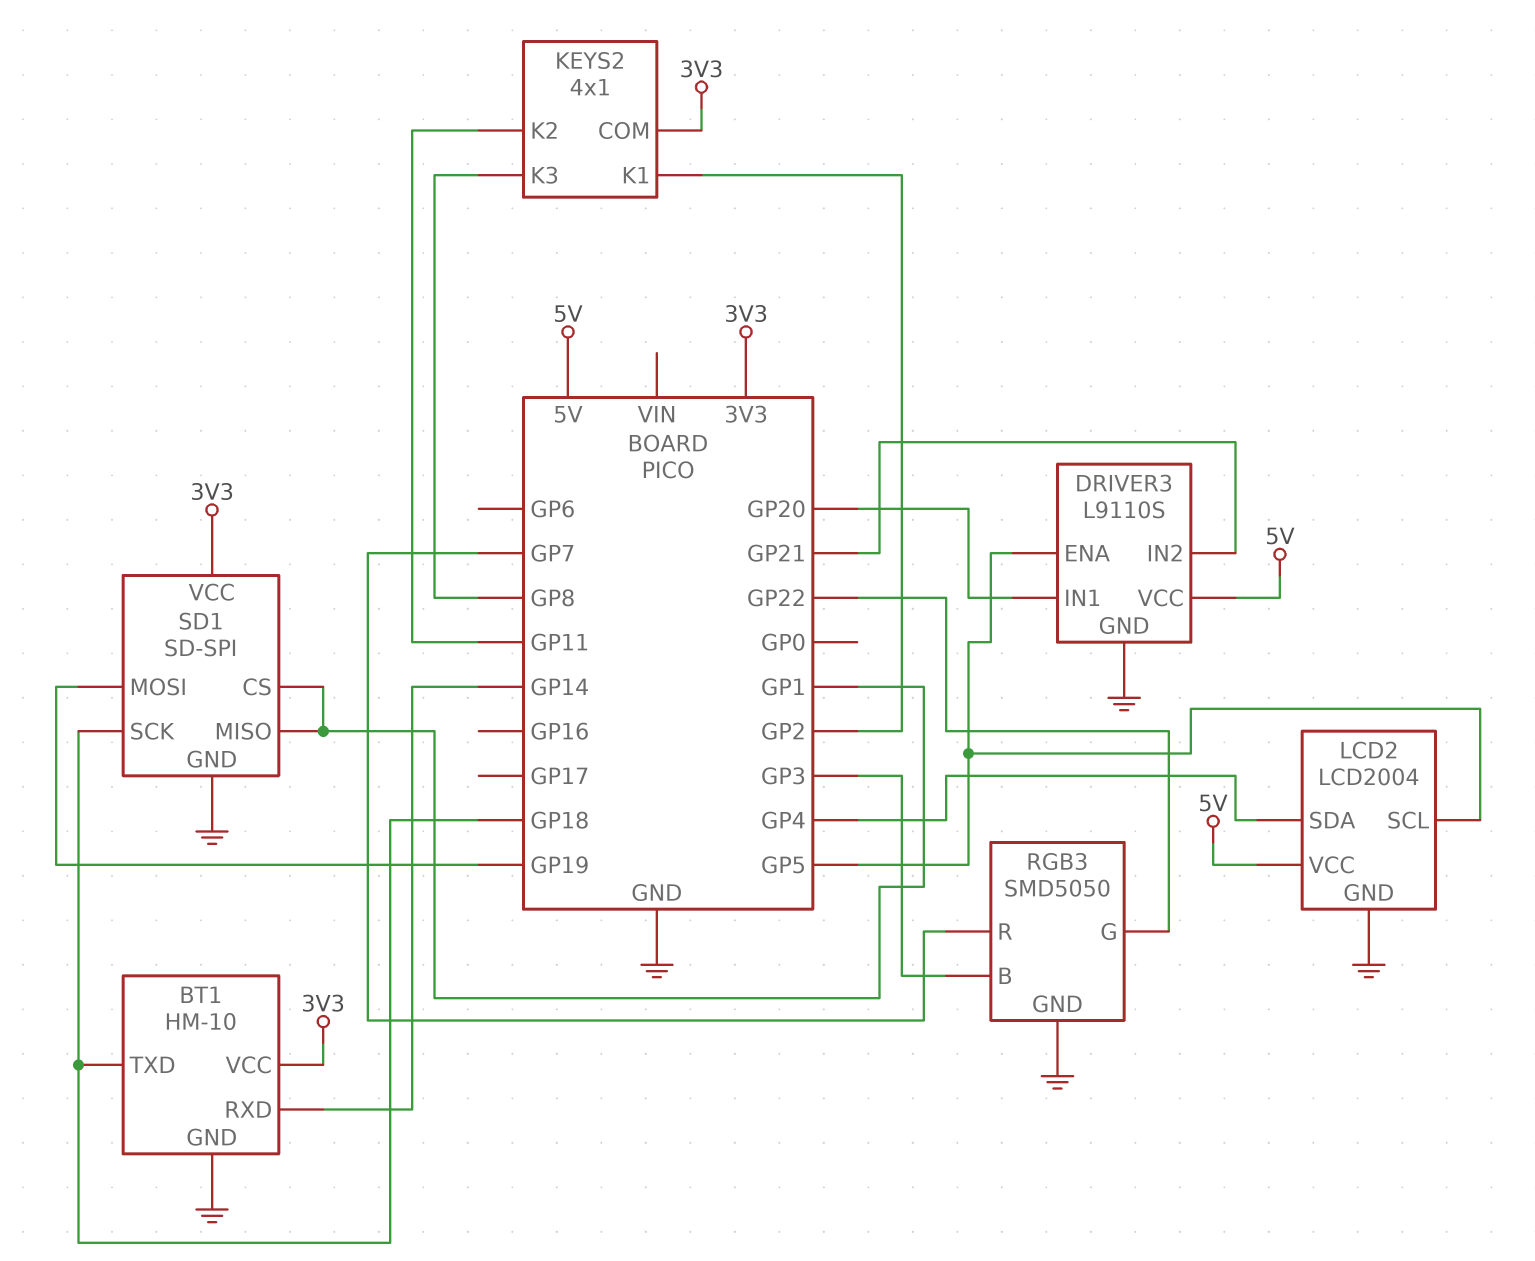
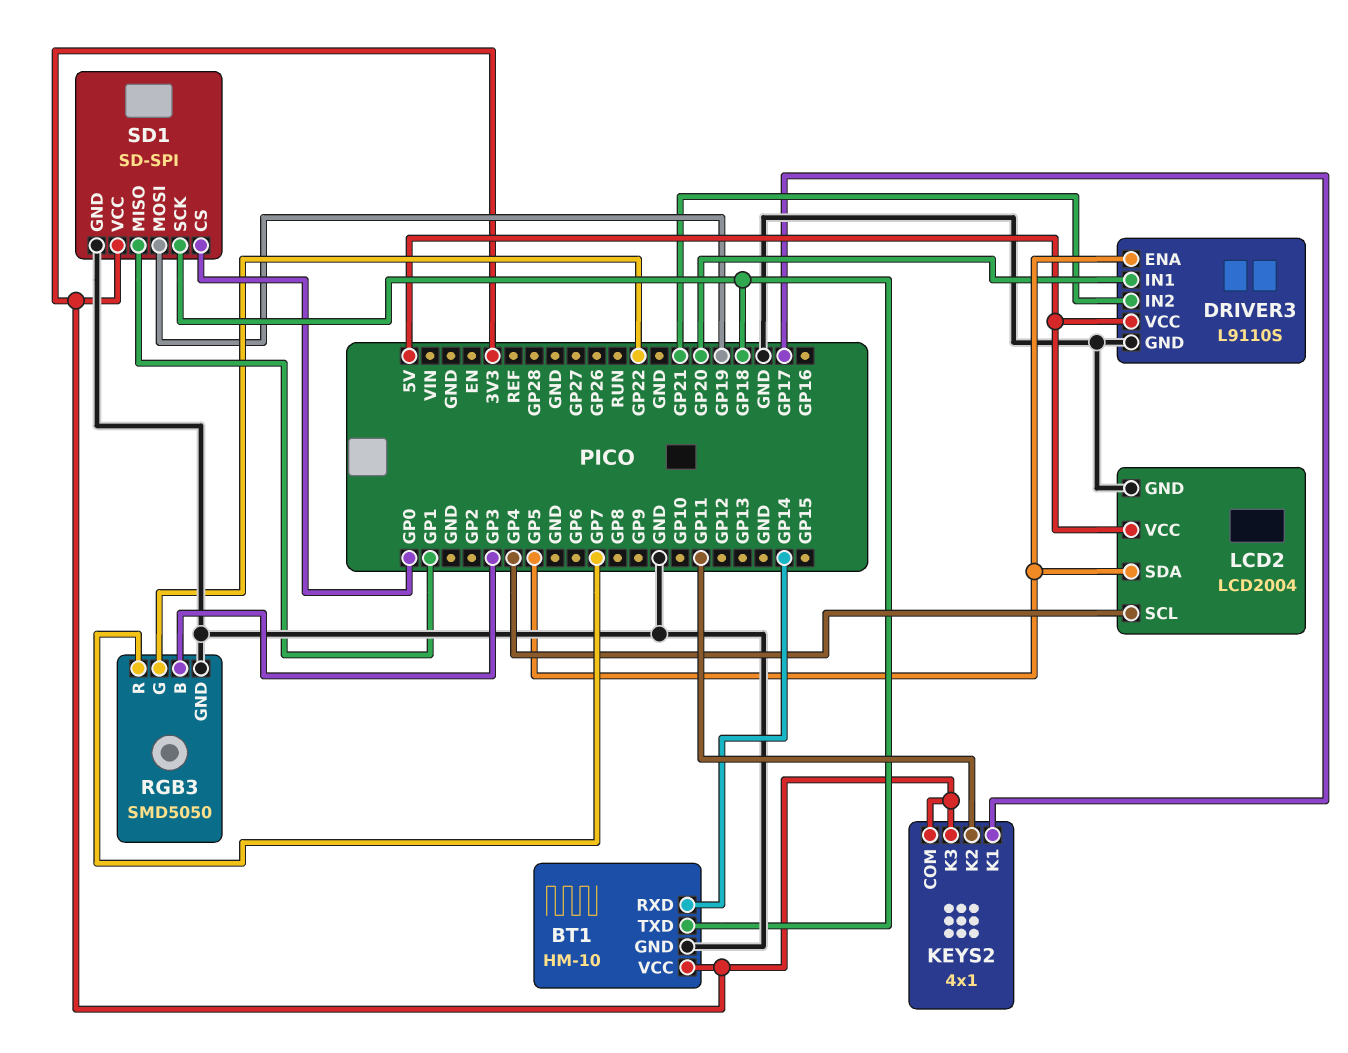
KEYS2 pin K1: GP2 -> GP17
KEYS2 pin K3: GP8 -> 3V3
LCD2 pin SCL: GP5 -> GP4
LCD2 pin SDA: GP4 -> GP5
SD1 pin CS: GP1 -> GP0

